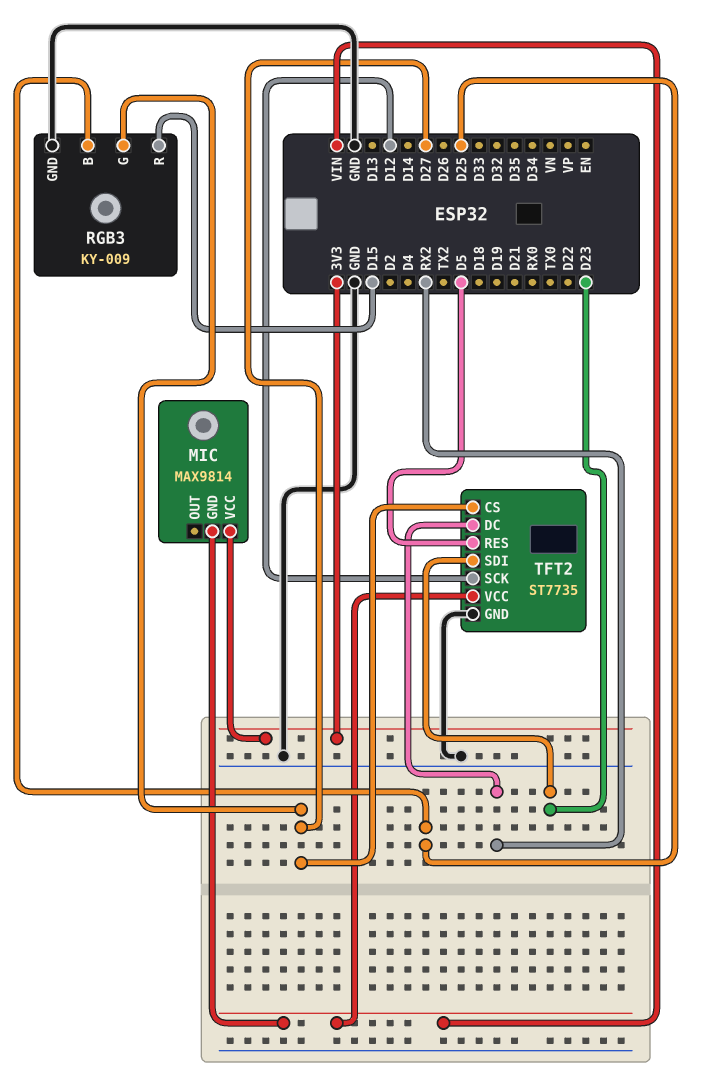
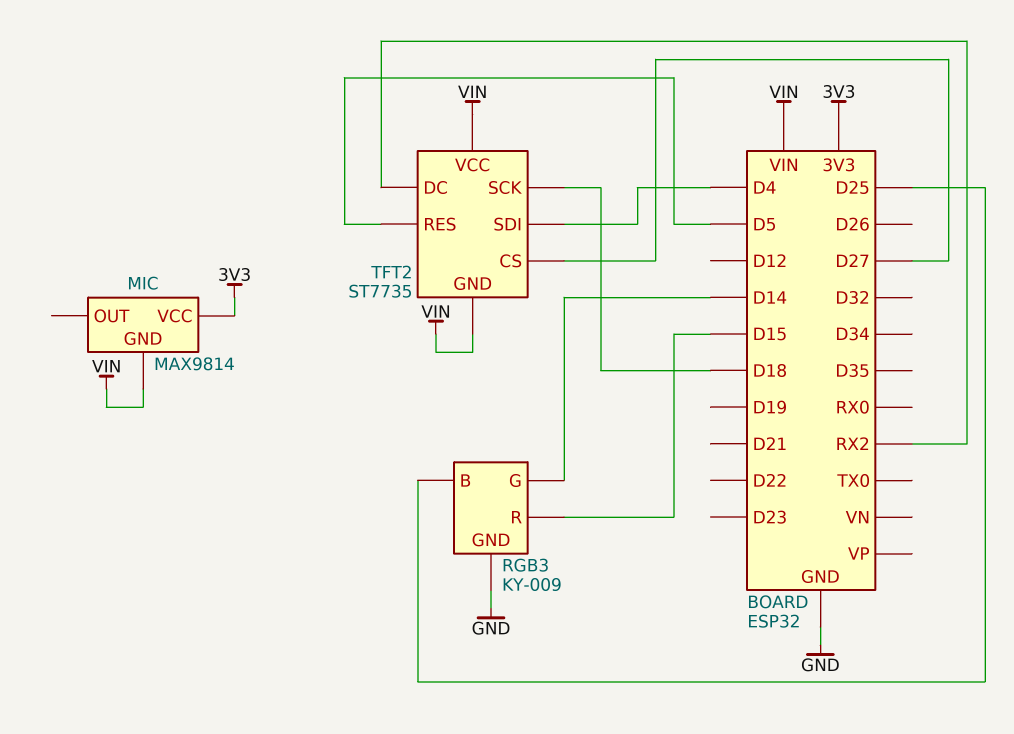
RGB3 pin G: D27 -> D14
TFT2 pin GND: GND -> VIN
TFT2 pin SCK: D12 -> D18
TFT2 pin SDI: D23 -> D4

